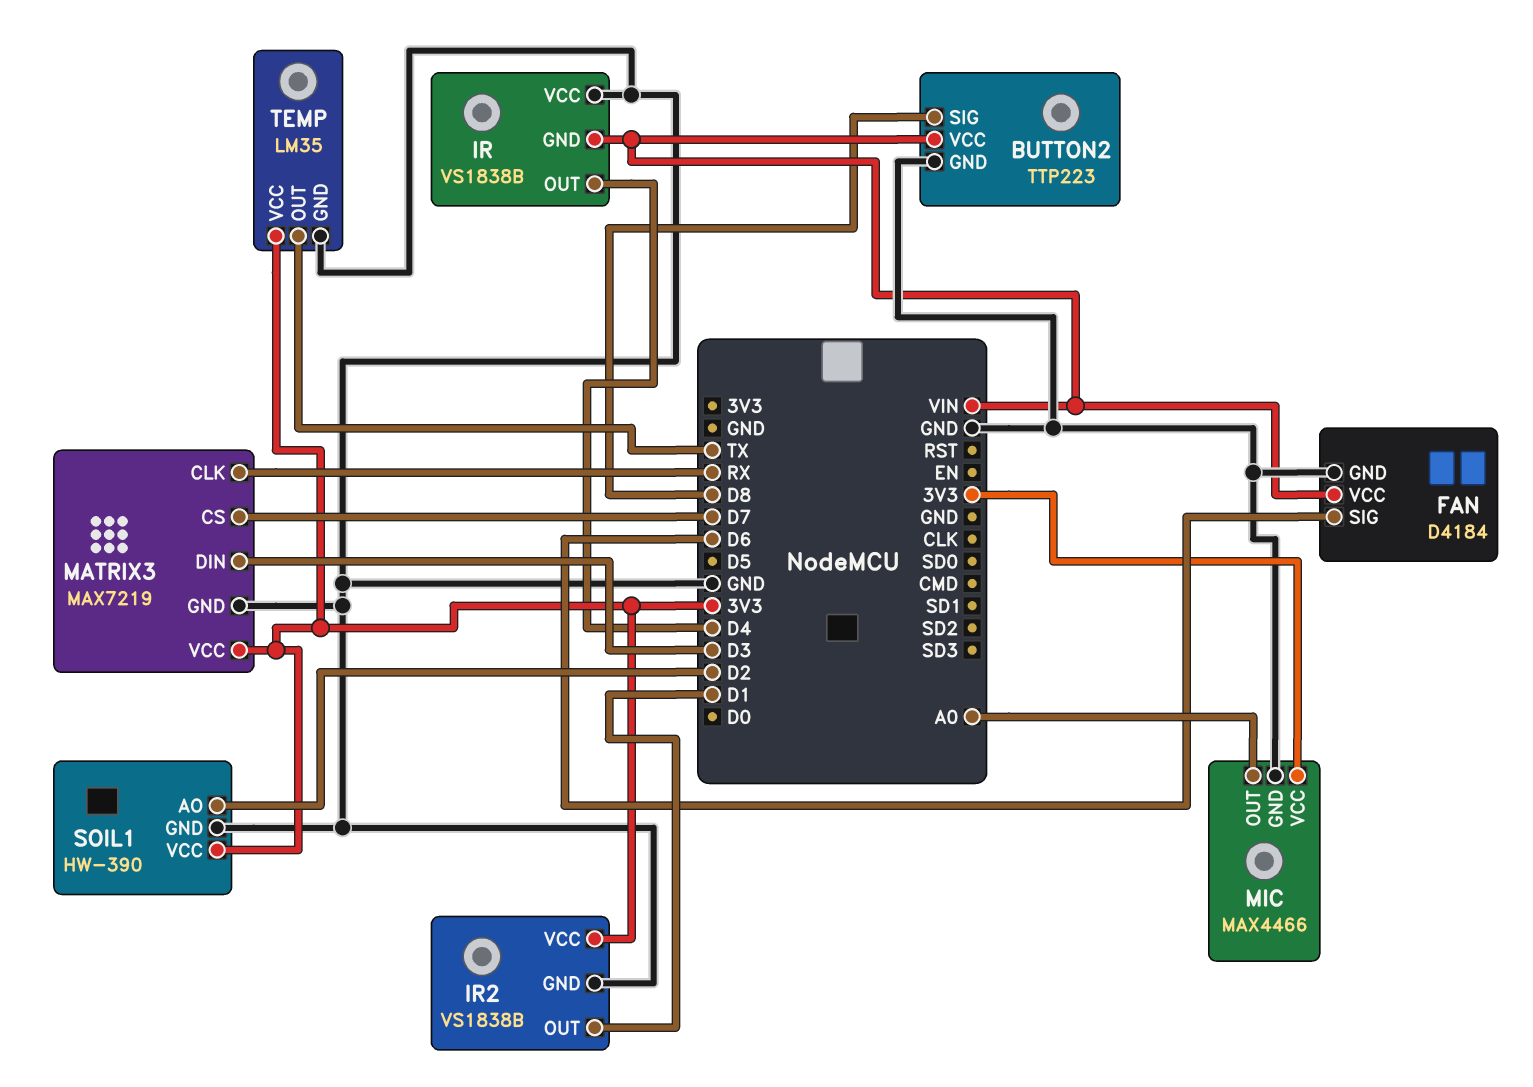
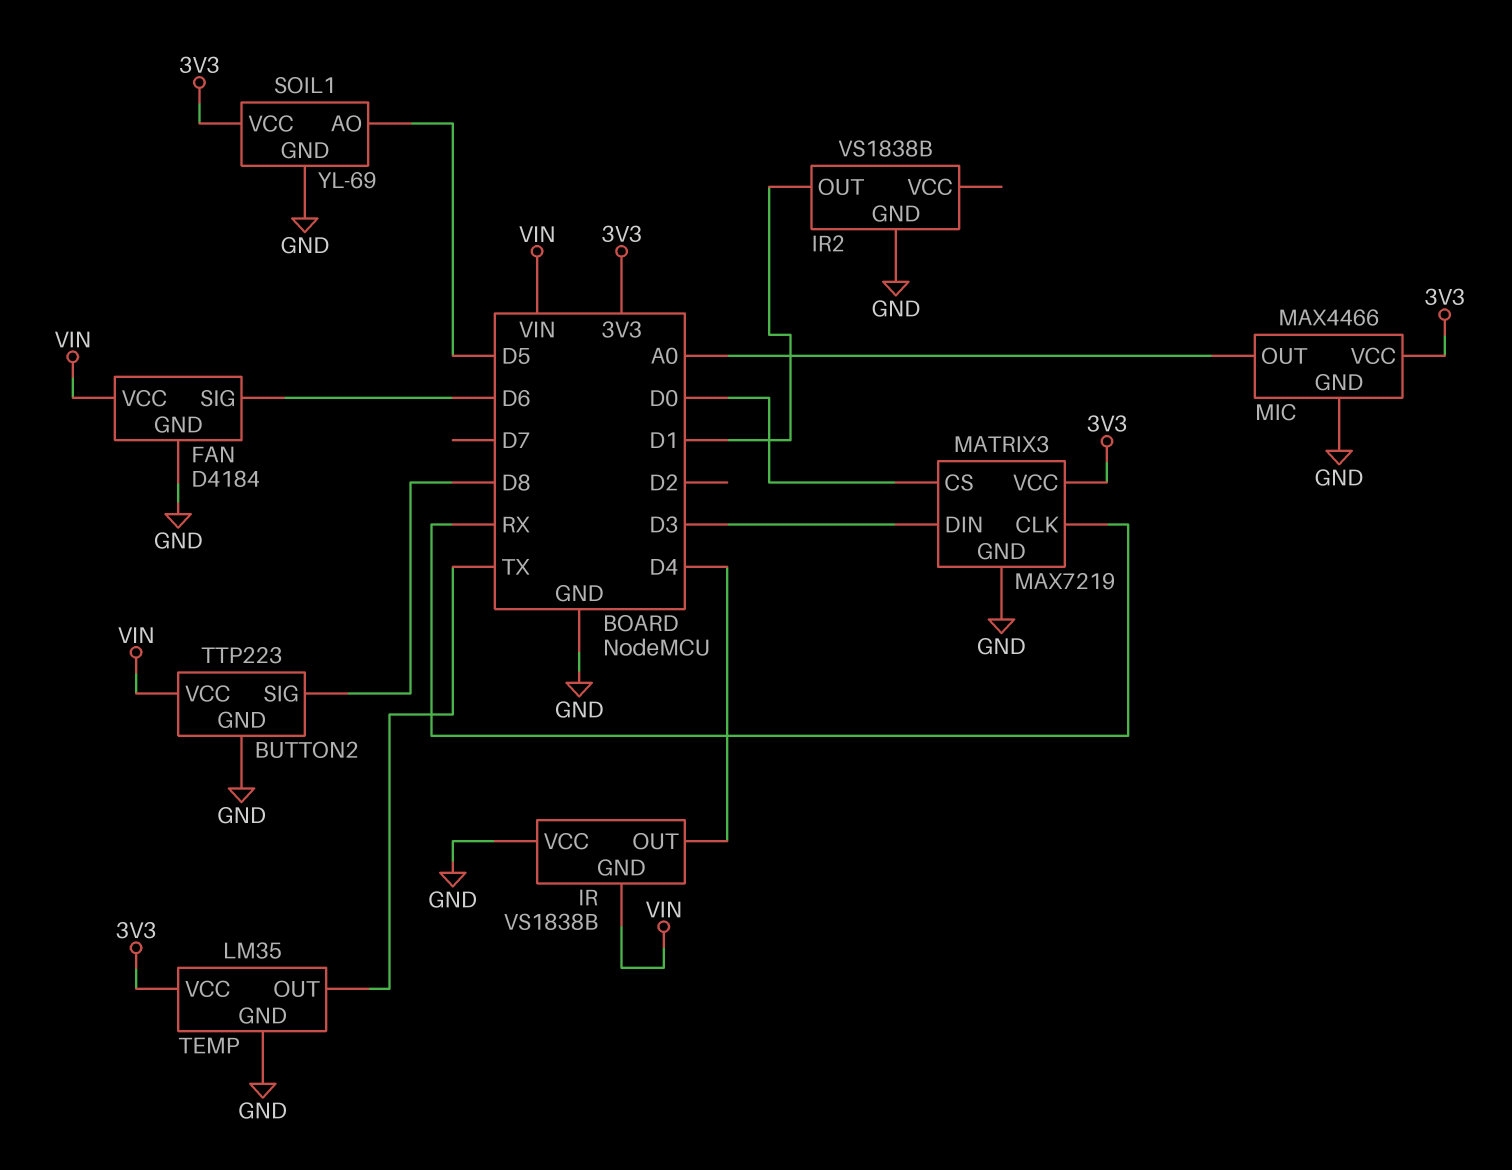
IR2 pin VCC: 3V3 -> none
MATRIX3 pin CS: D7 -> D0
SOIL1: HW-390 -> YL-69
SOIL1 pin AO: D2 -> D5

